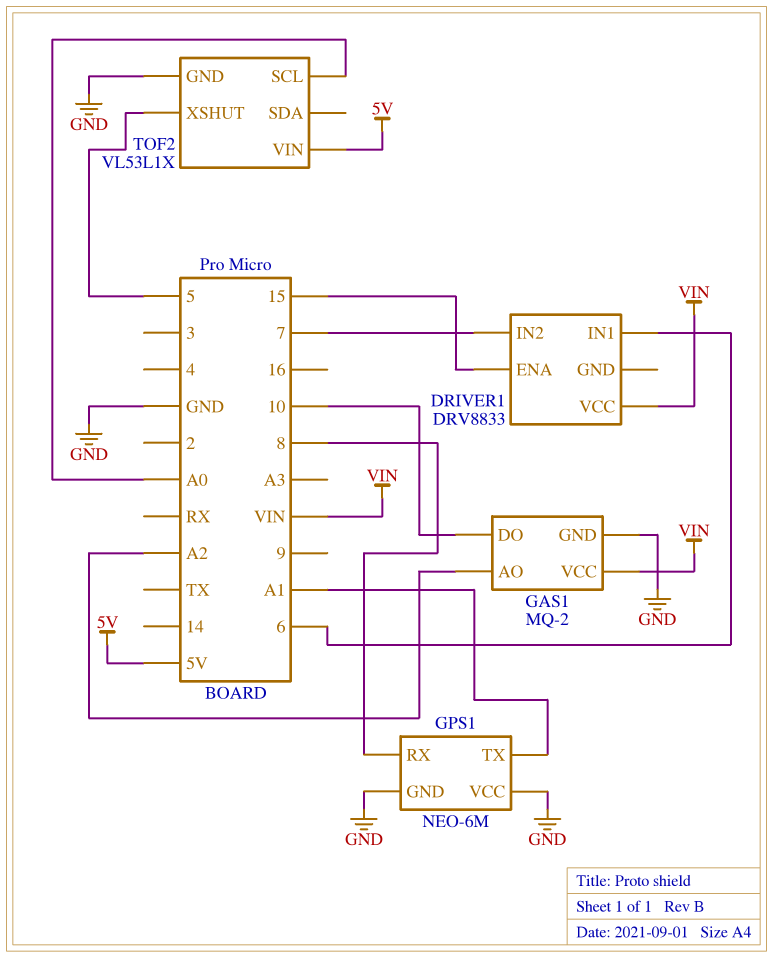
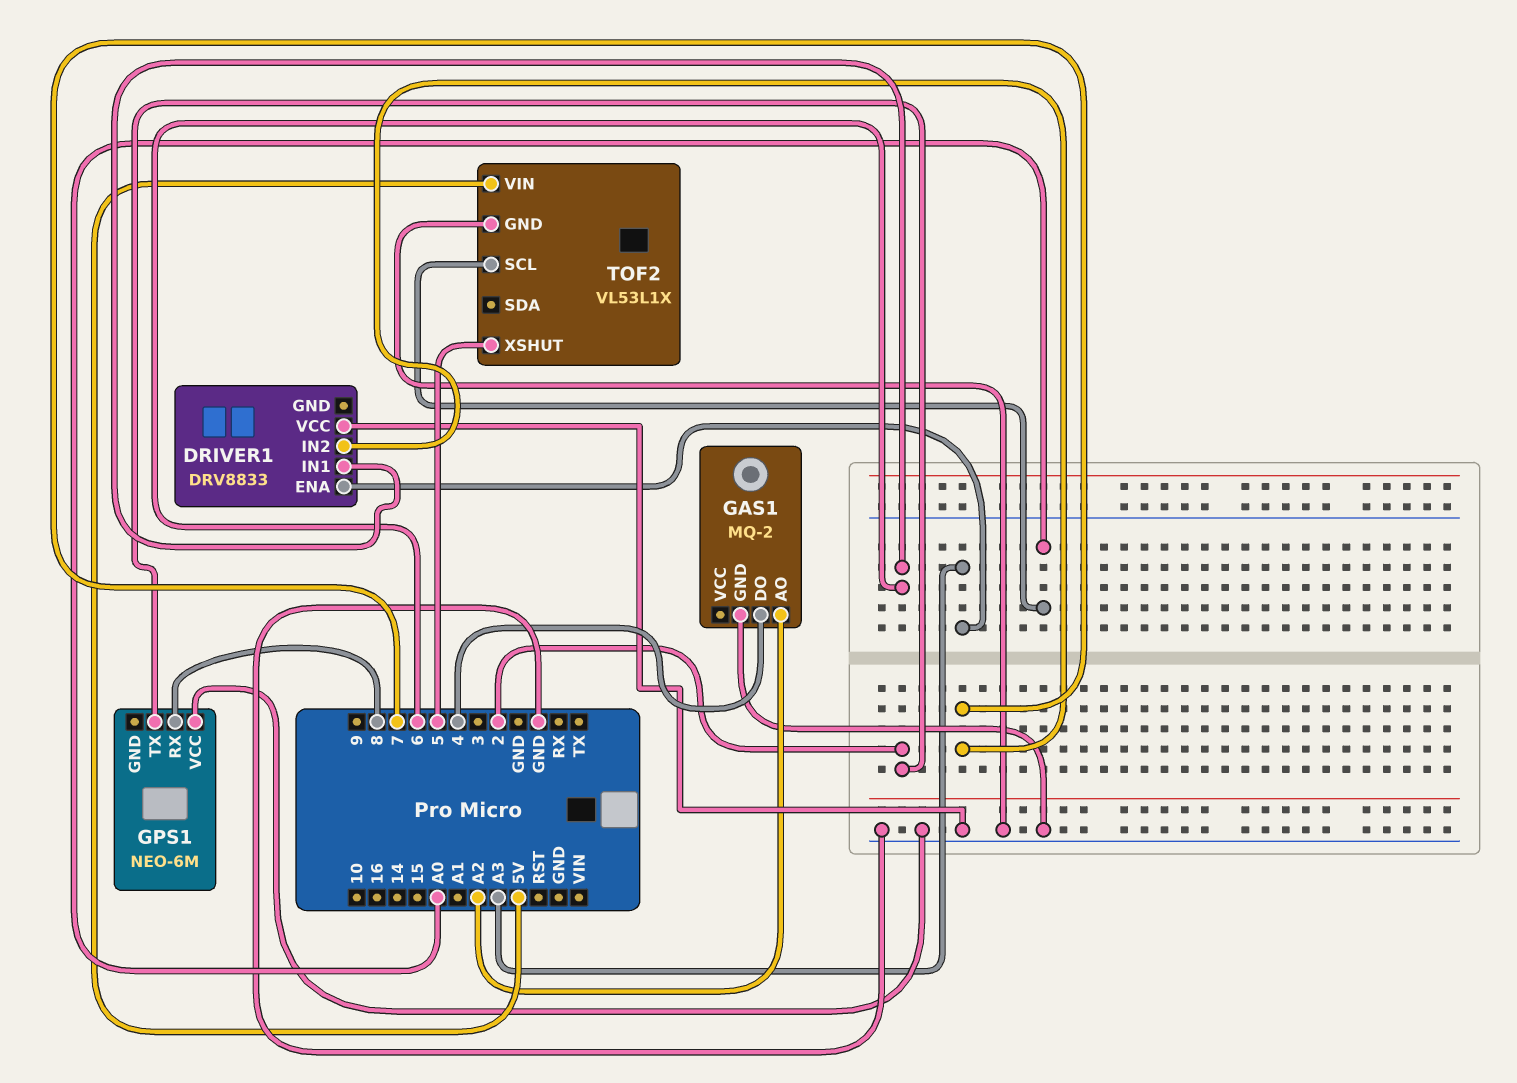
DRIVER1 pin ENA: 15 -> A3
DRIVER1 pin VCC: VIN -> GND
GAS1 pin DO: 10 -> 4
GAS1 pin VCC: VIN -> none
GPS1 pin GND: GND -> none
GPS1 pin TX: A1 -> 2

